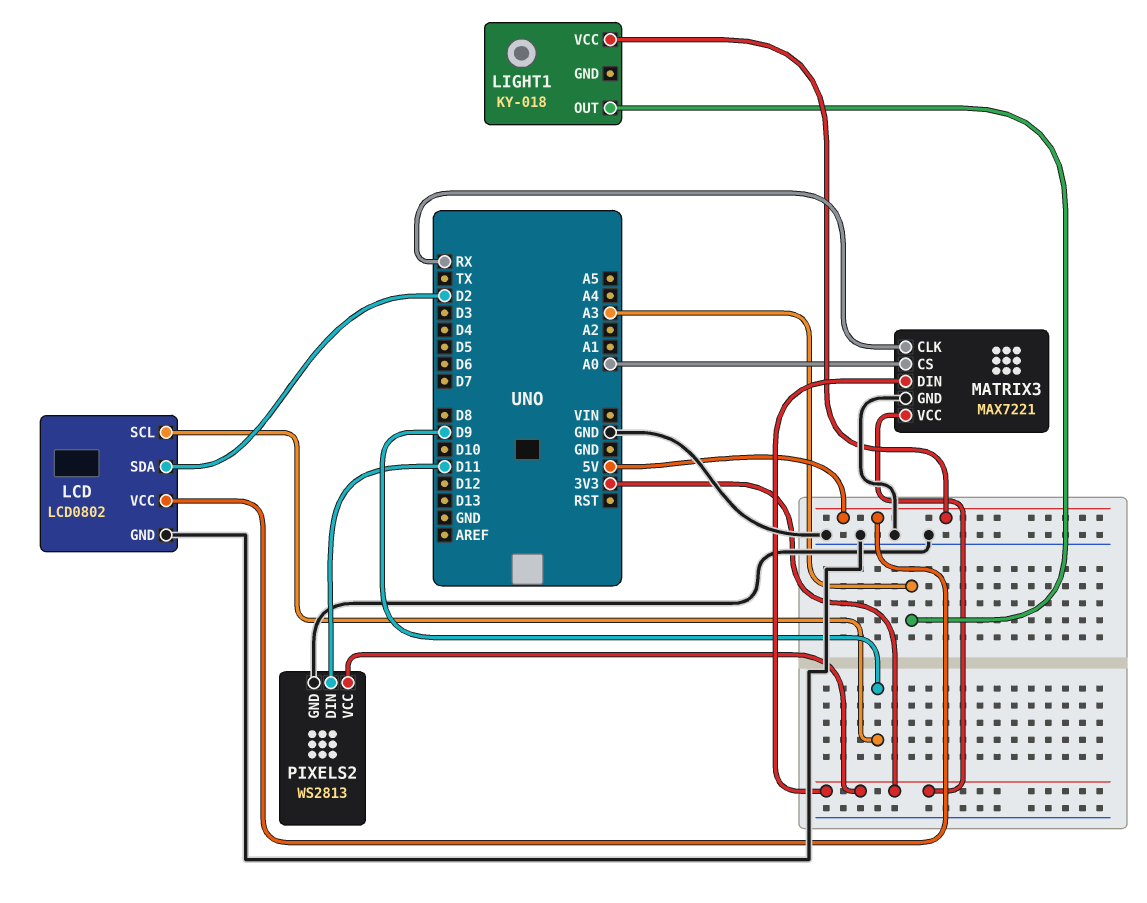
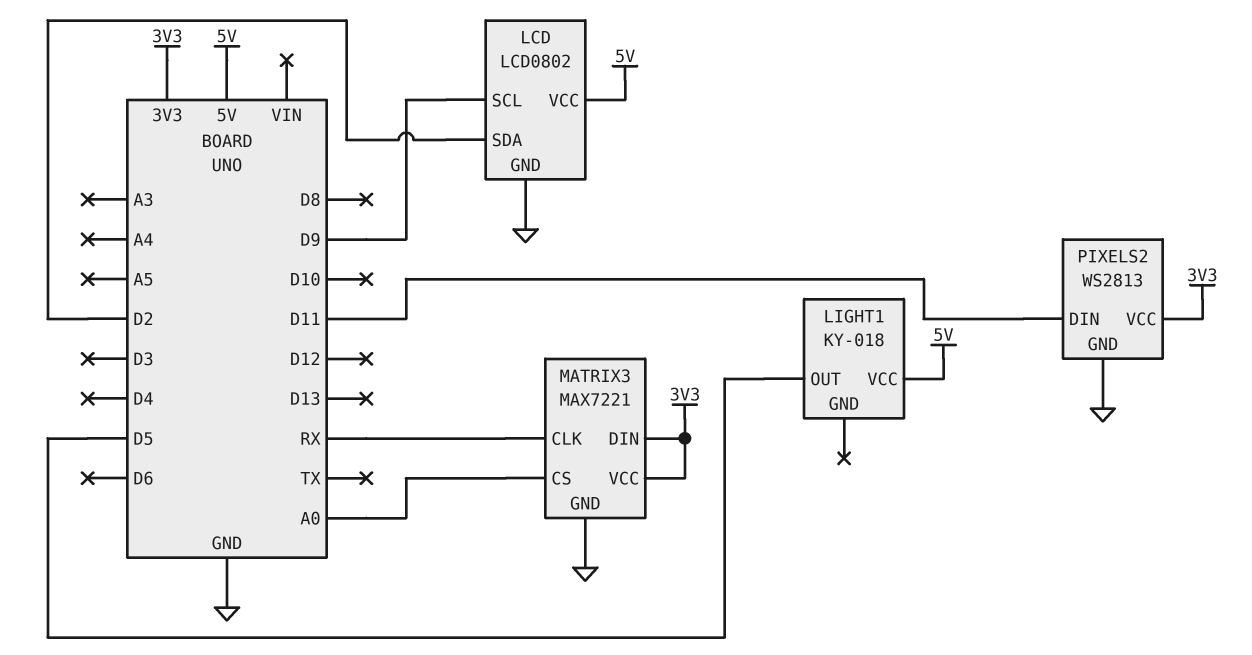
LIGHT1 pin OUT: A3 -> D5

